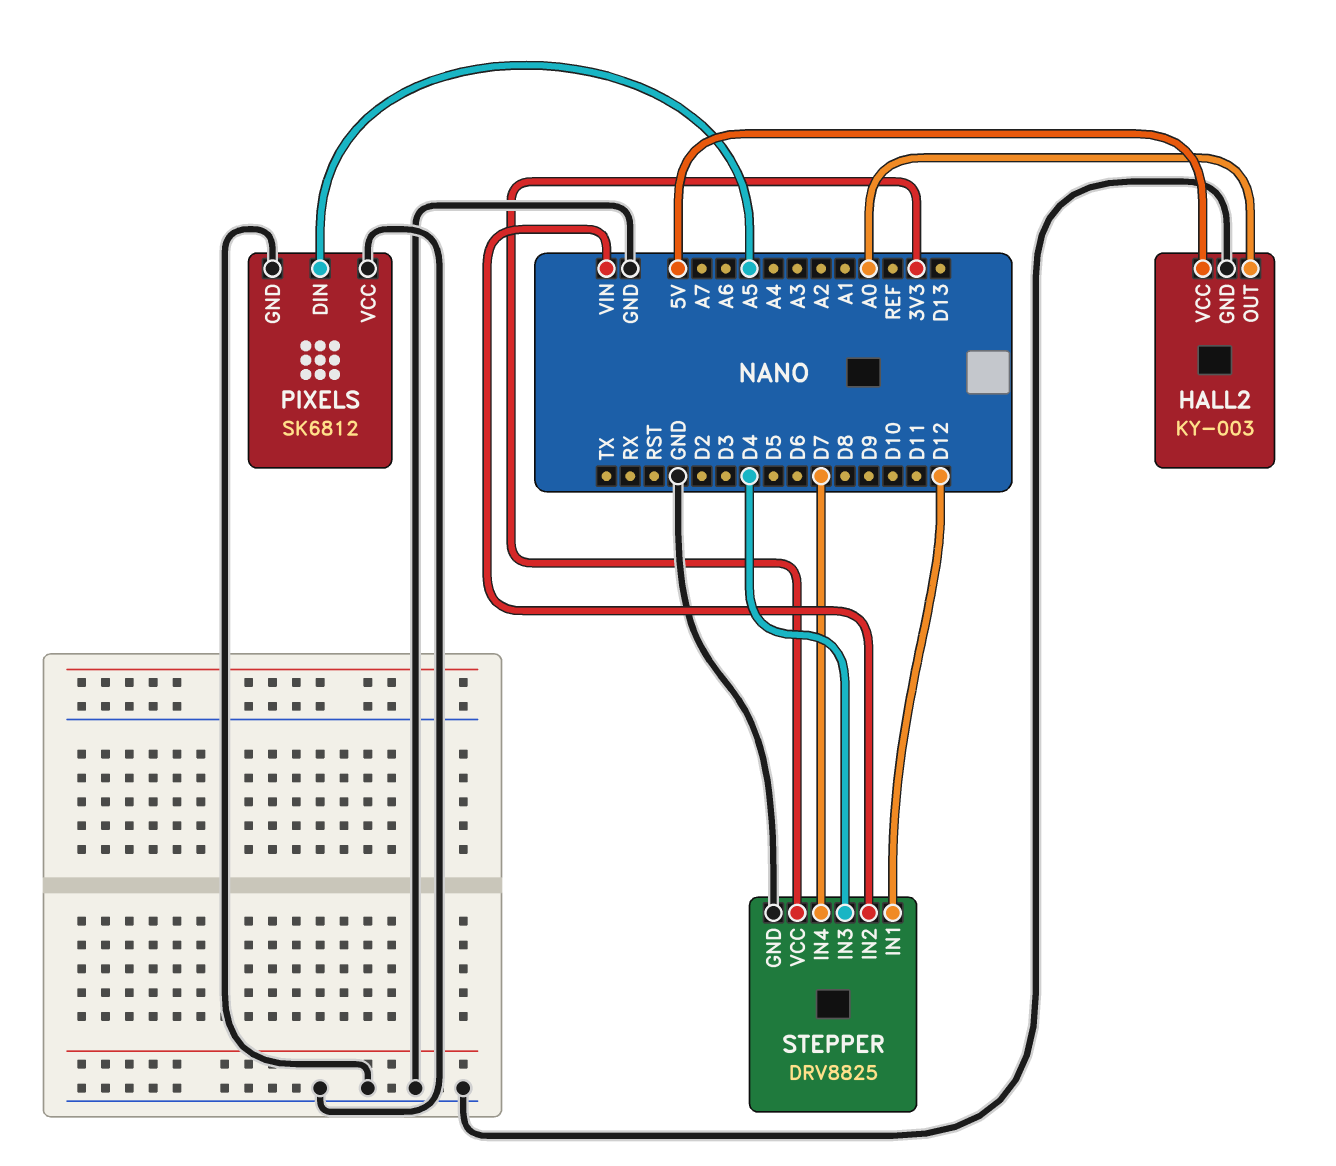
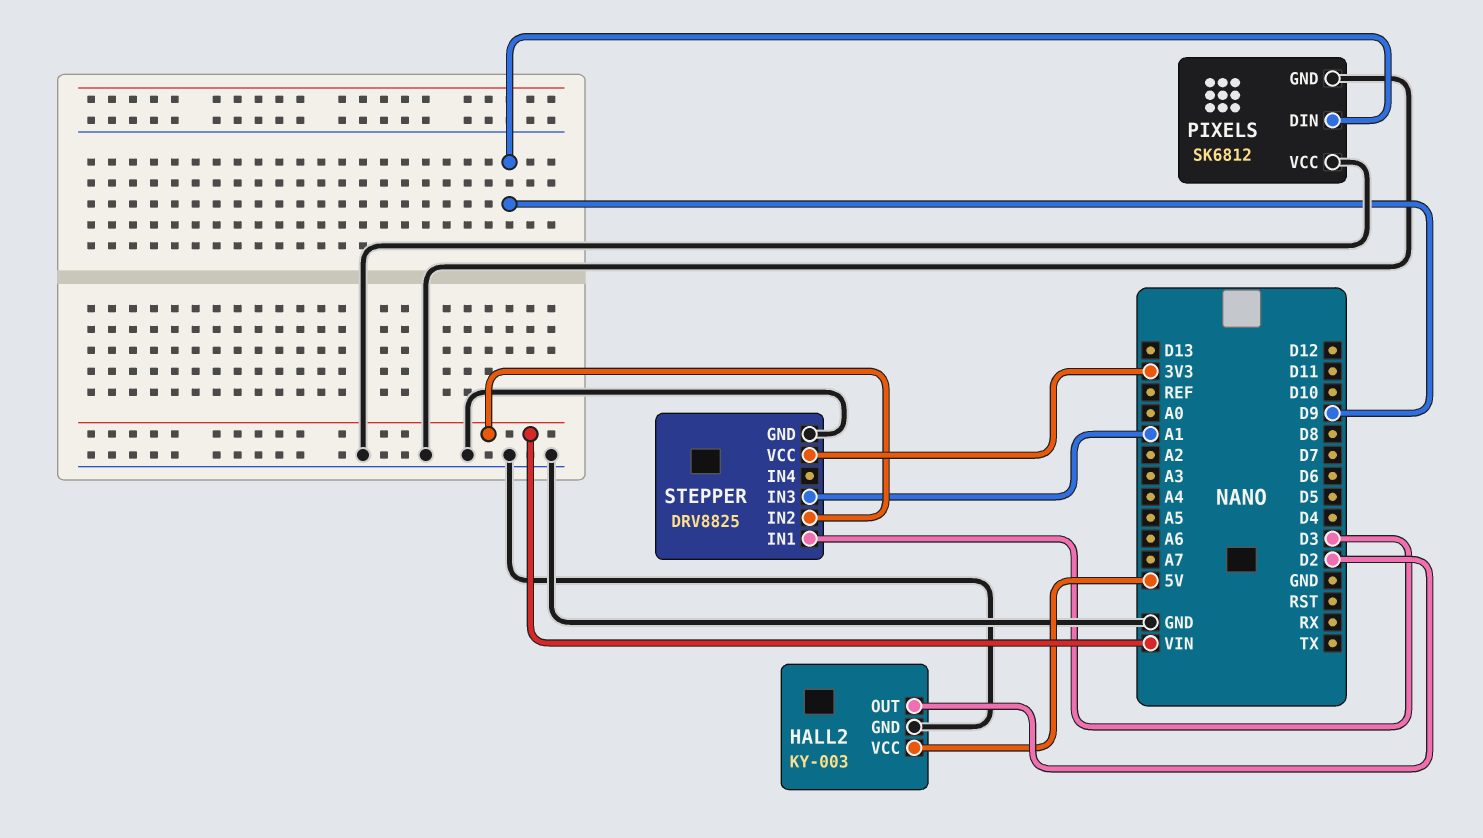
HALL2 pin OUT: A0 -> D2
PIXELS pin DIN: A5 -> D9
STEPPER pin IN1: D12 -> D3
STEPPER pin IN3: D4 -> A1
STEPPER pin IN4: D7 -> none

